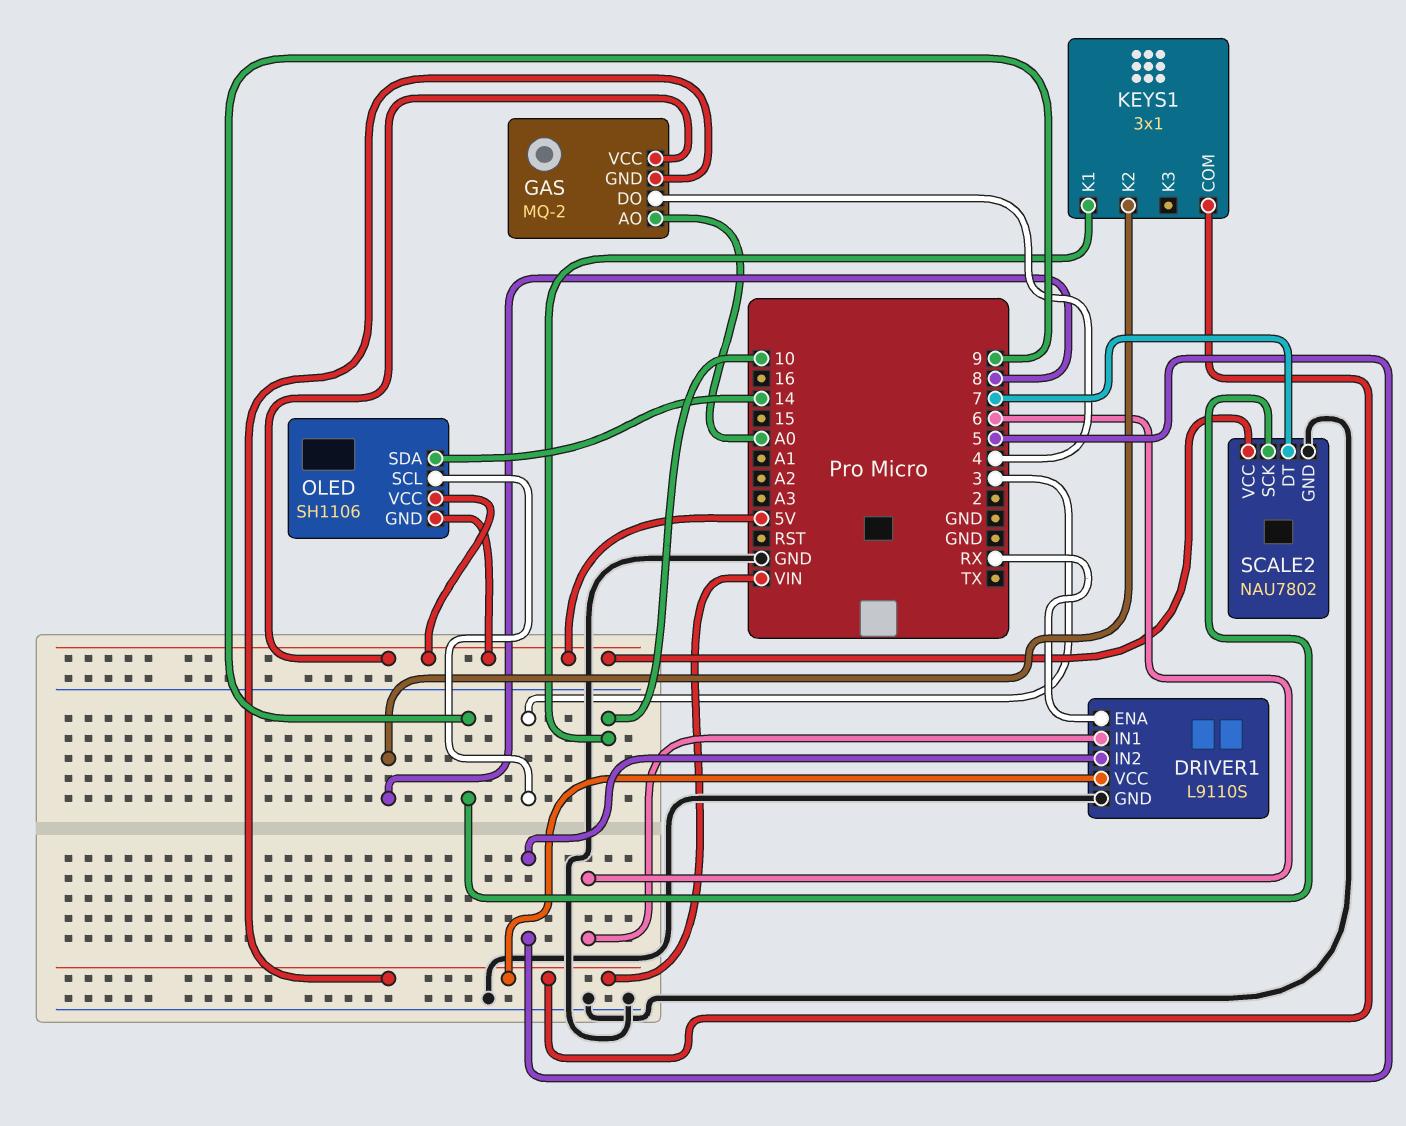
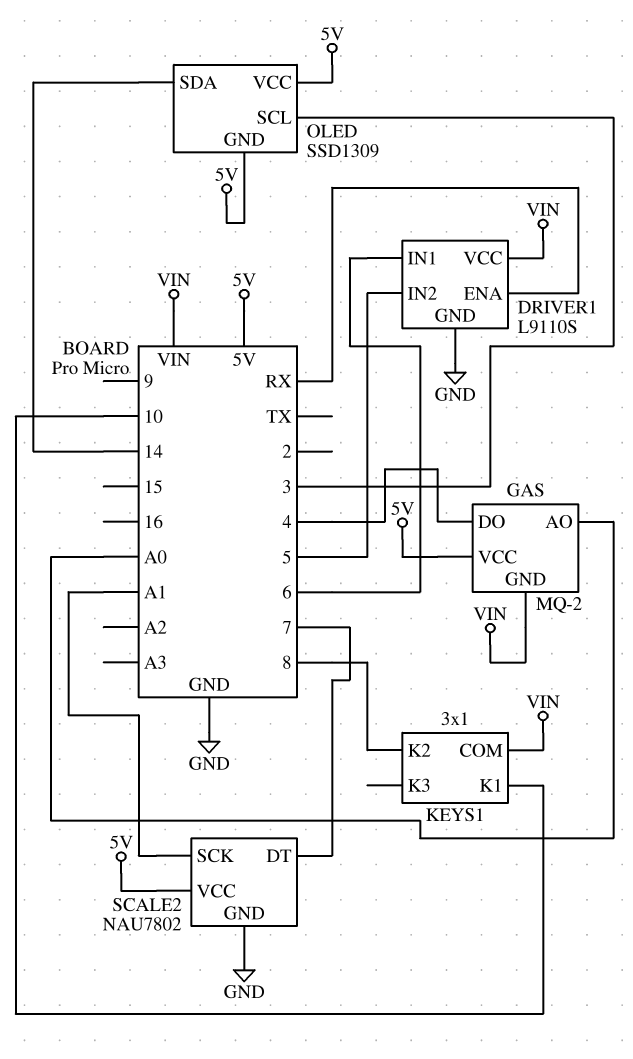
OLED: SH1106 -> SSD1309
SCALE2 pin SCK: 9 -> A1

